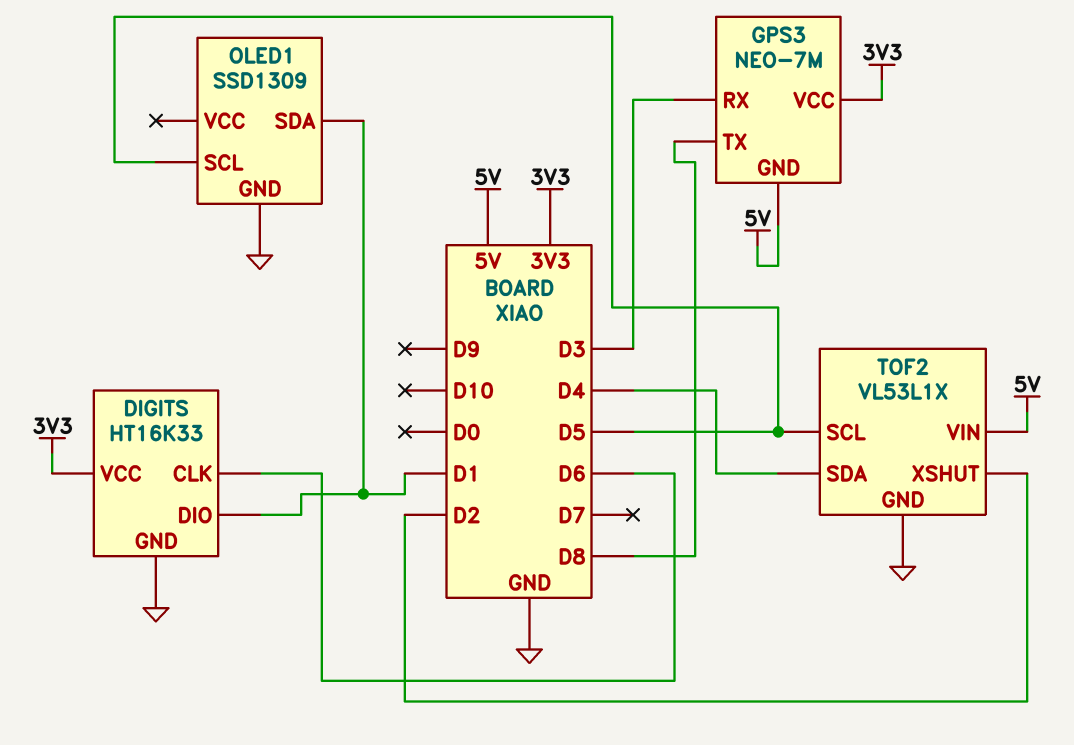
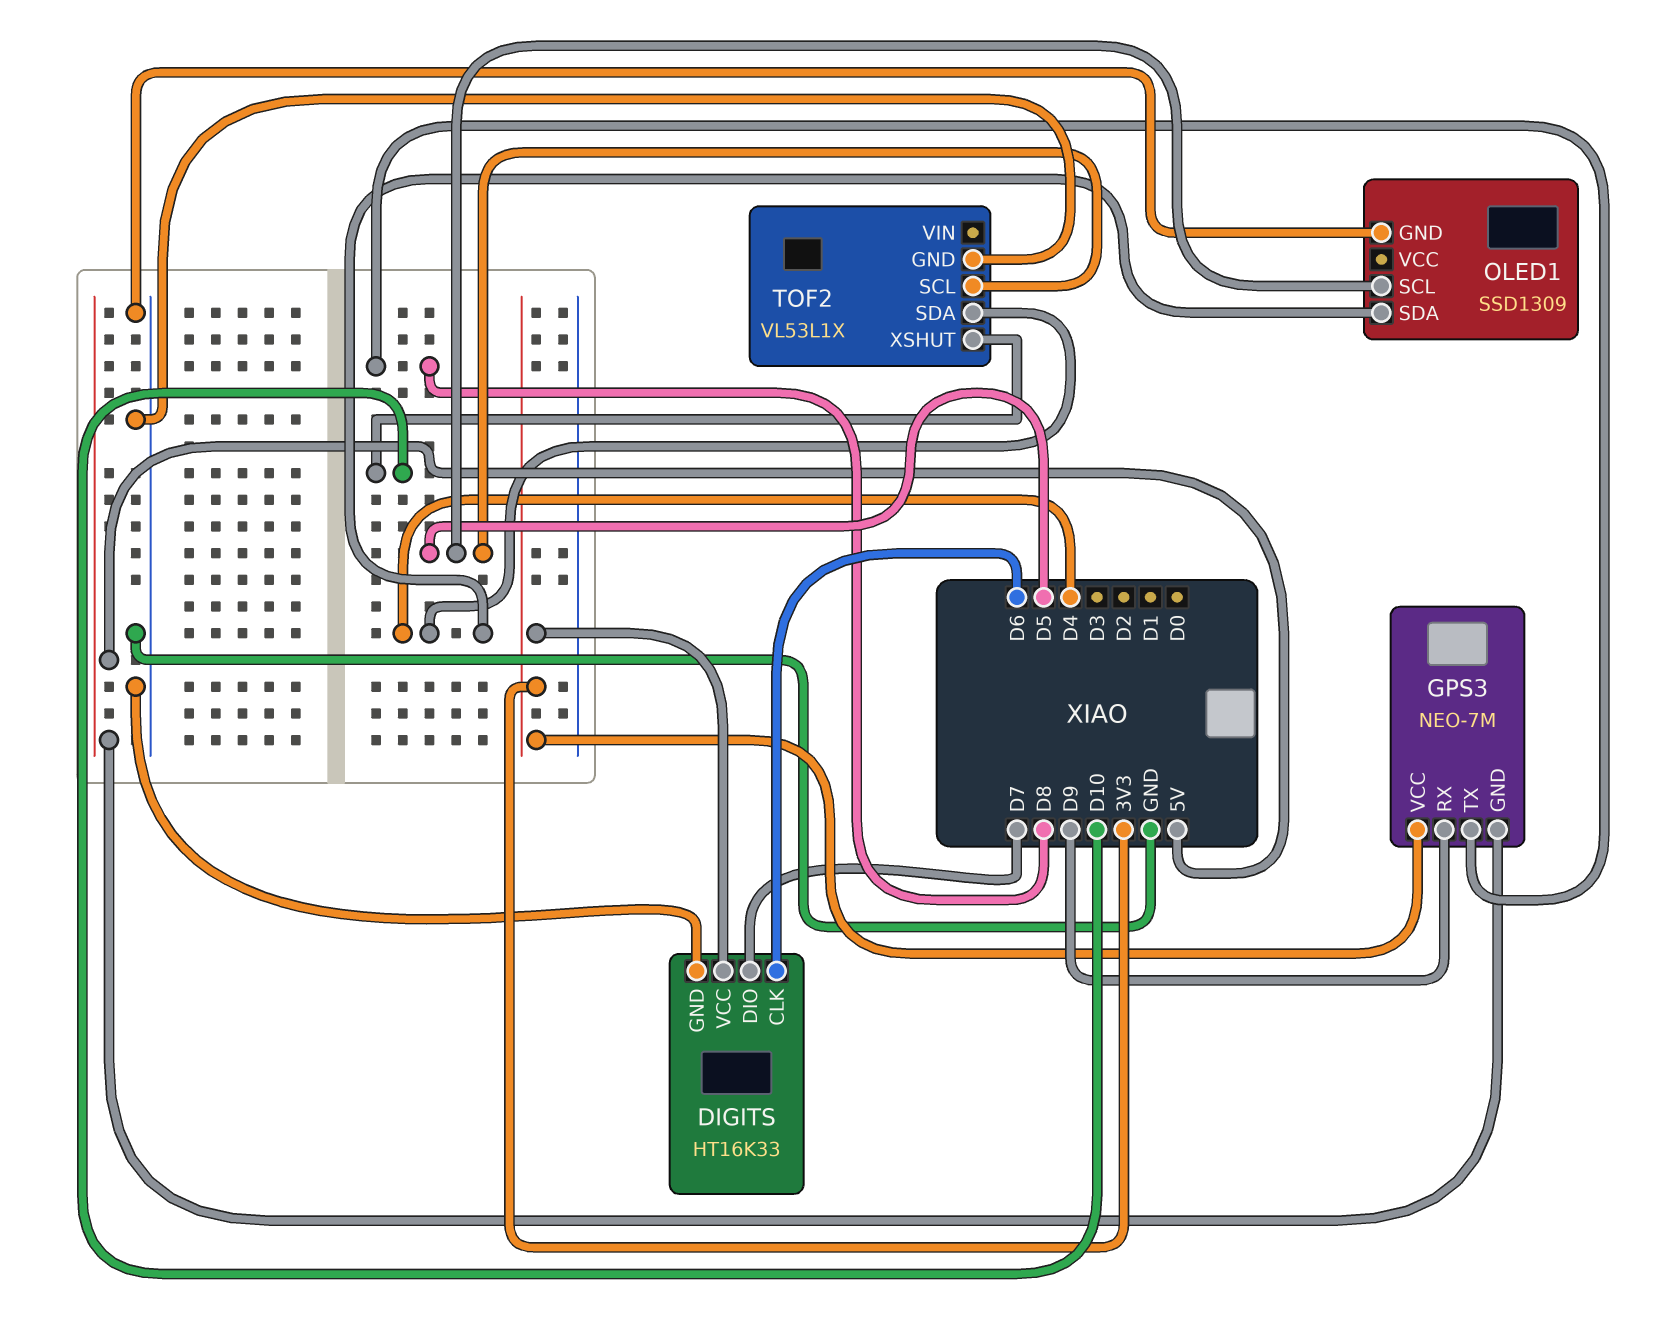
DIGITS pin DIO: D1 -> D7
GPS3 pin RX: D3 -> D9
OLED1 pin SDA: D1 -> D4
TOF2 pin VIN: 5V -> none
TOF2 pin XSHUT: D2 -> D10

